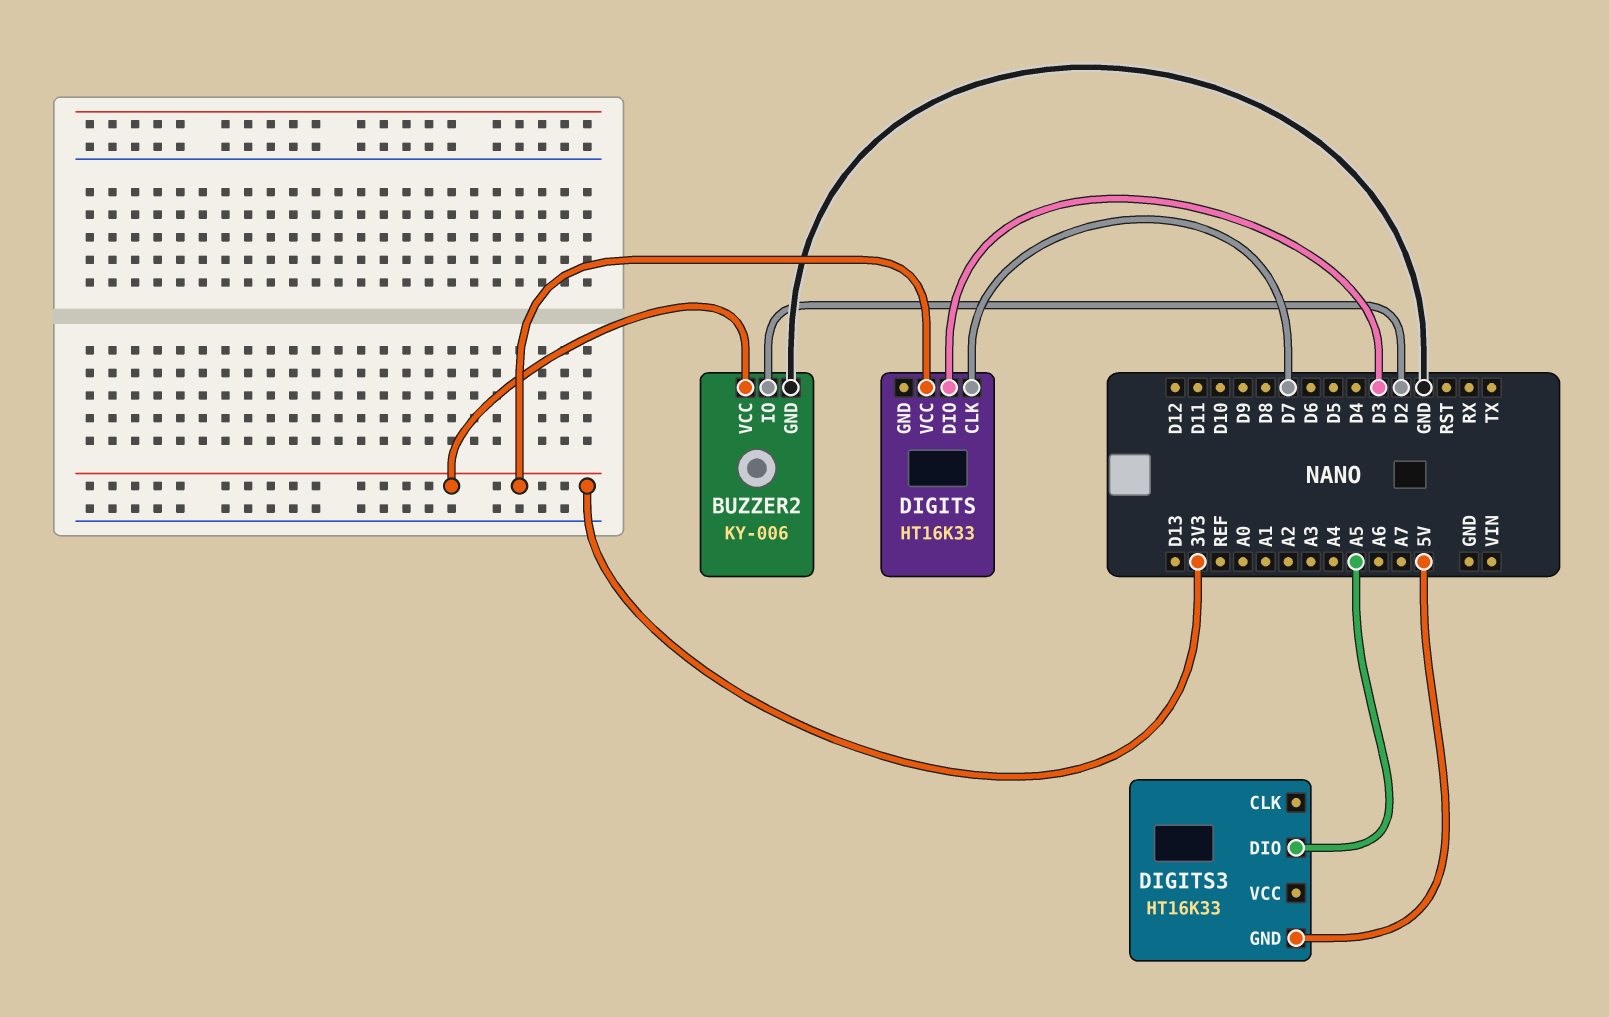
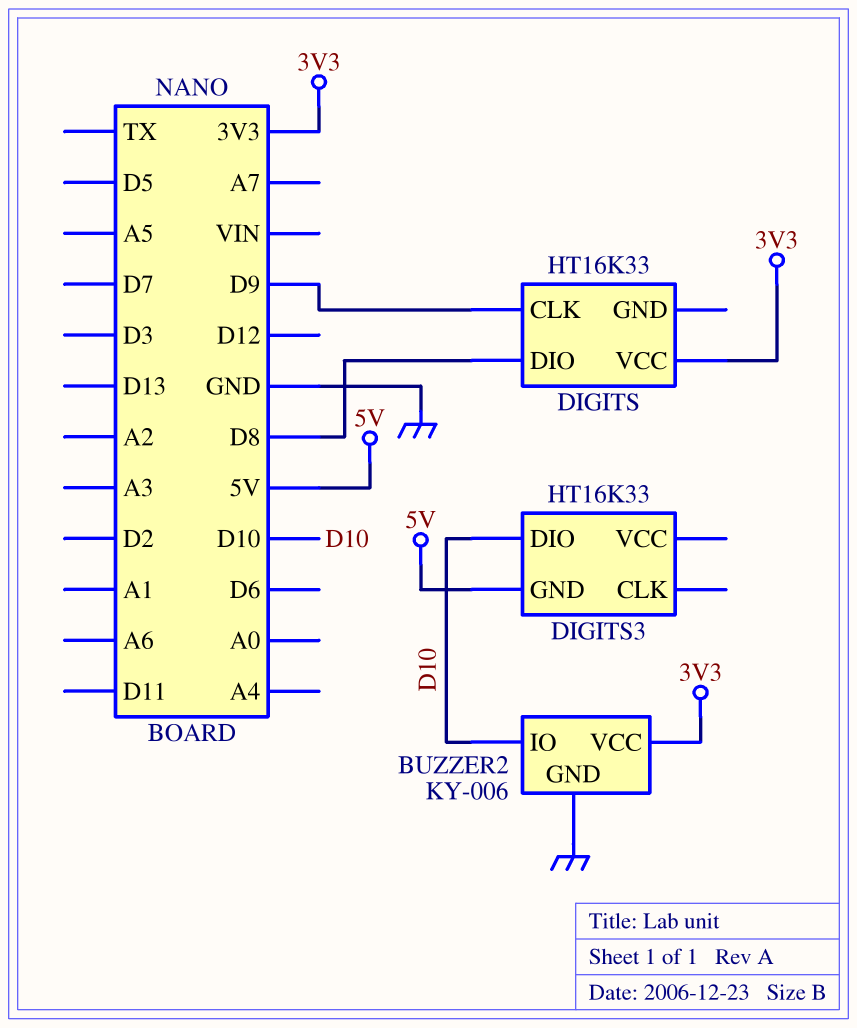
BUZZER2 pin IO: D2 -> D10
DIGITS pin CLK: D7 -> D9
DIGITS pin DIO: D3 -> D8
DIGITS3 pin DIO: A5 -> D10

